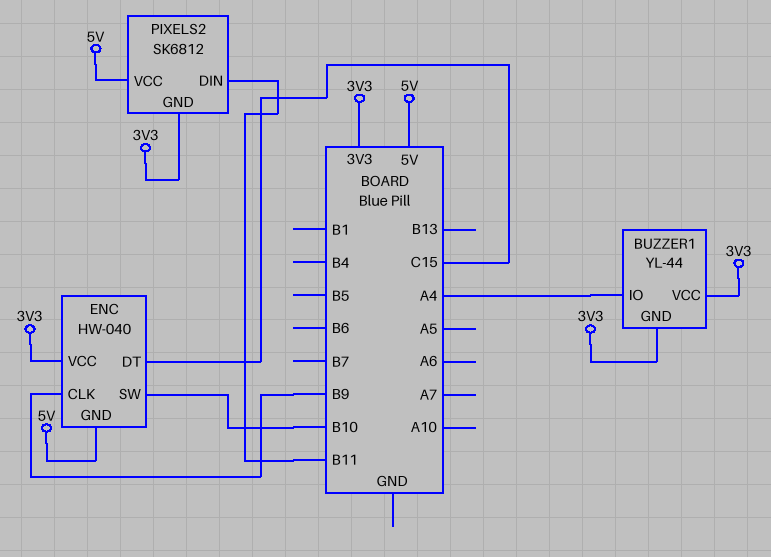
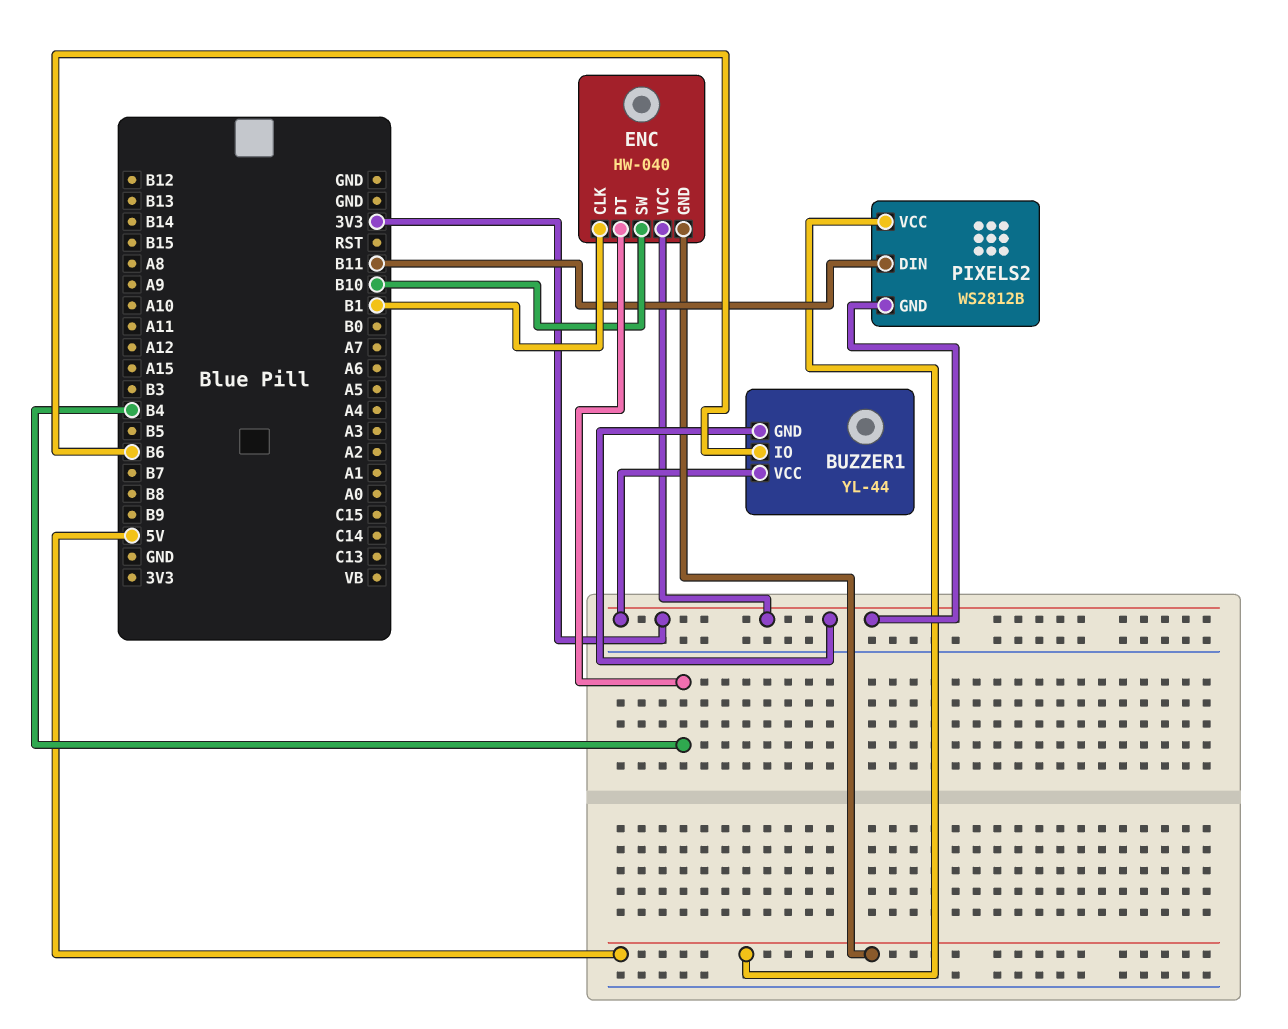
BUZZER1 pin IO: A4 -> B6
ENC pin CLK: B9 -> B1
ENC pin DT: C15 -> B4
PIXELS2: SK6812 -> WS2812B

